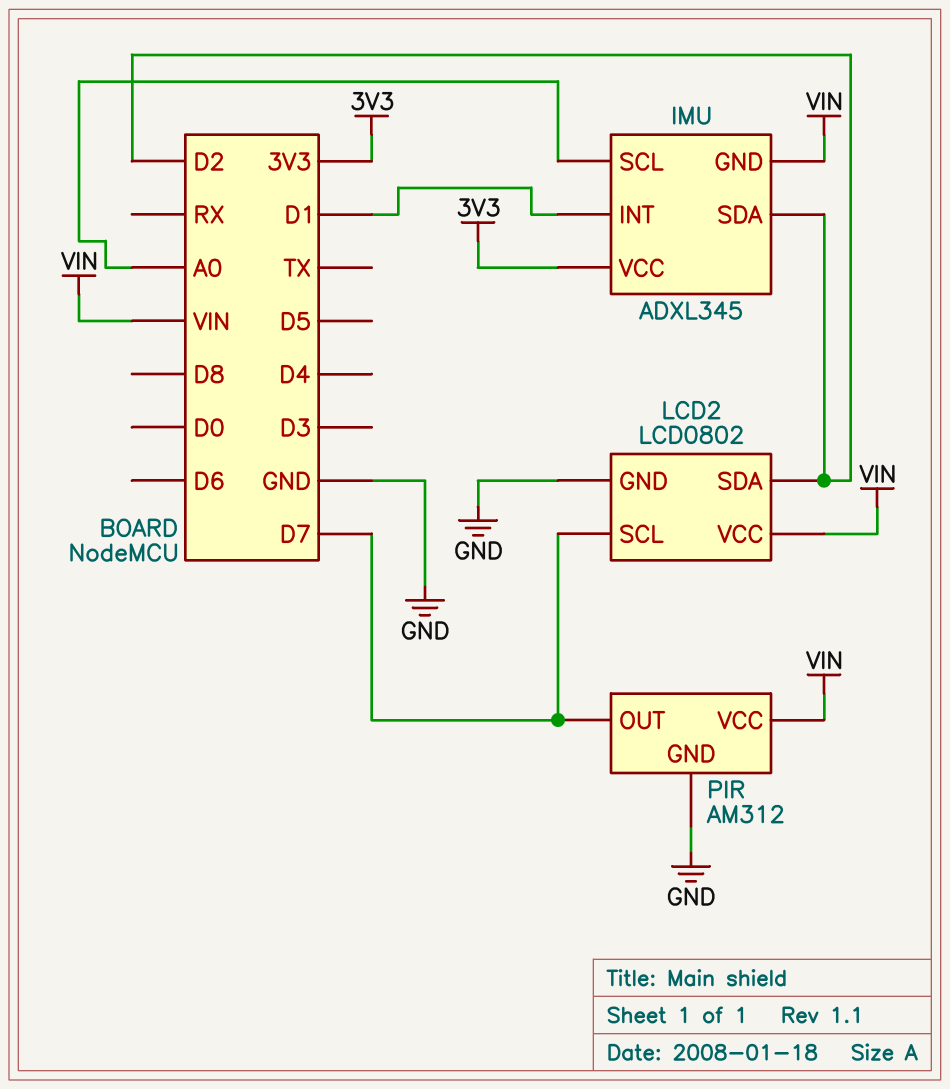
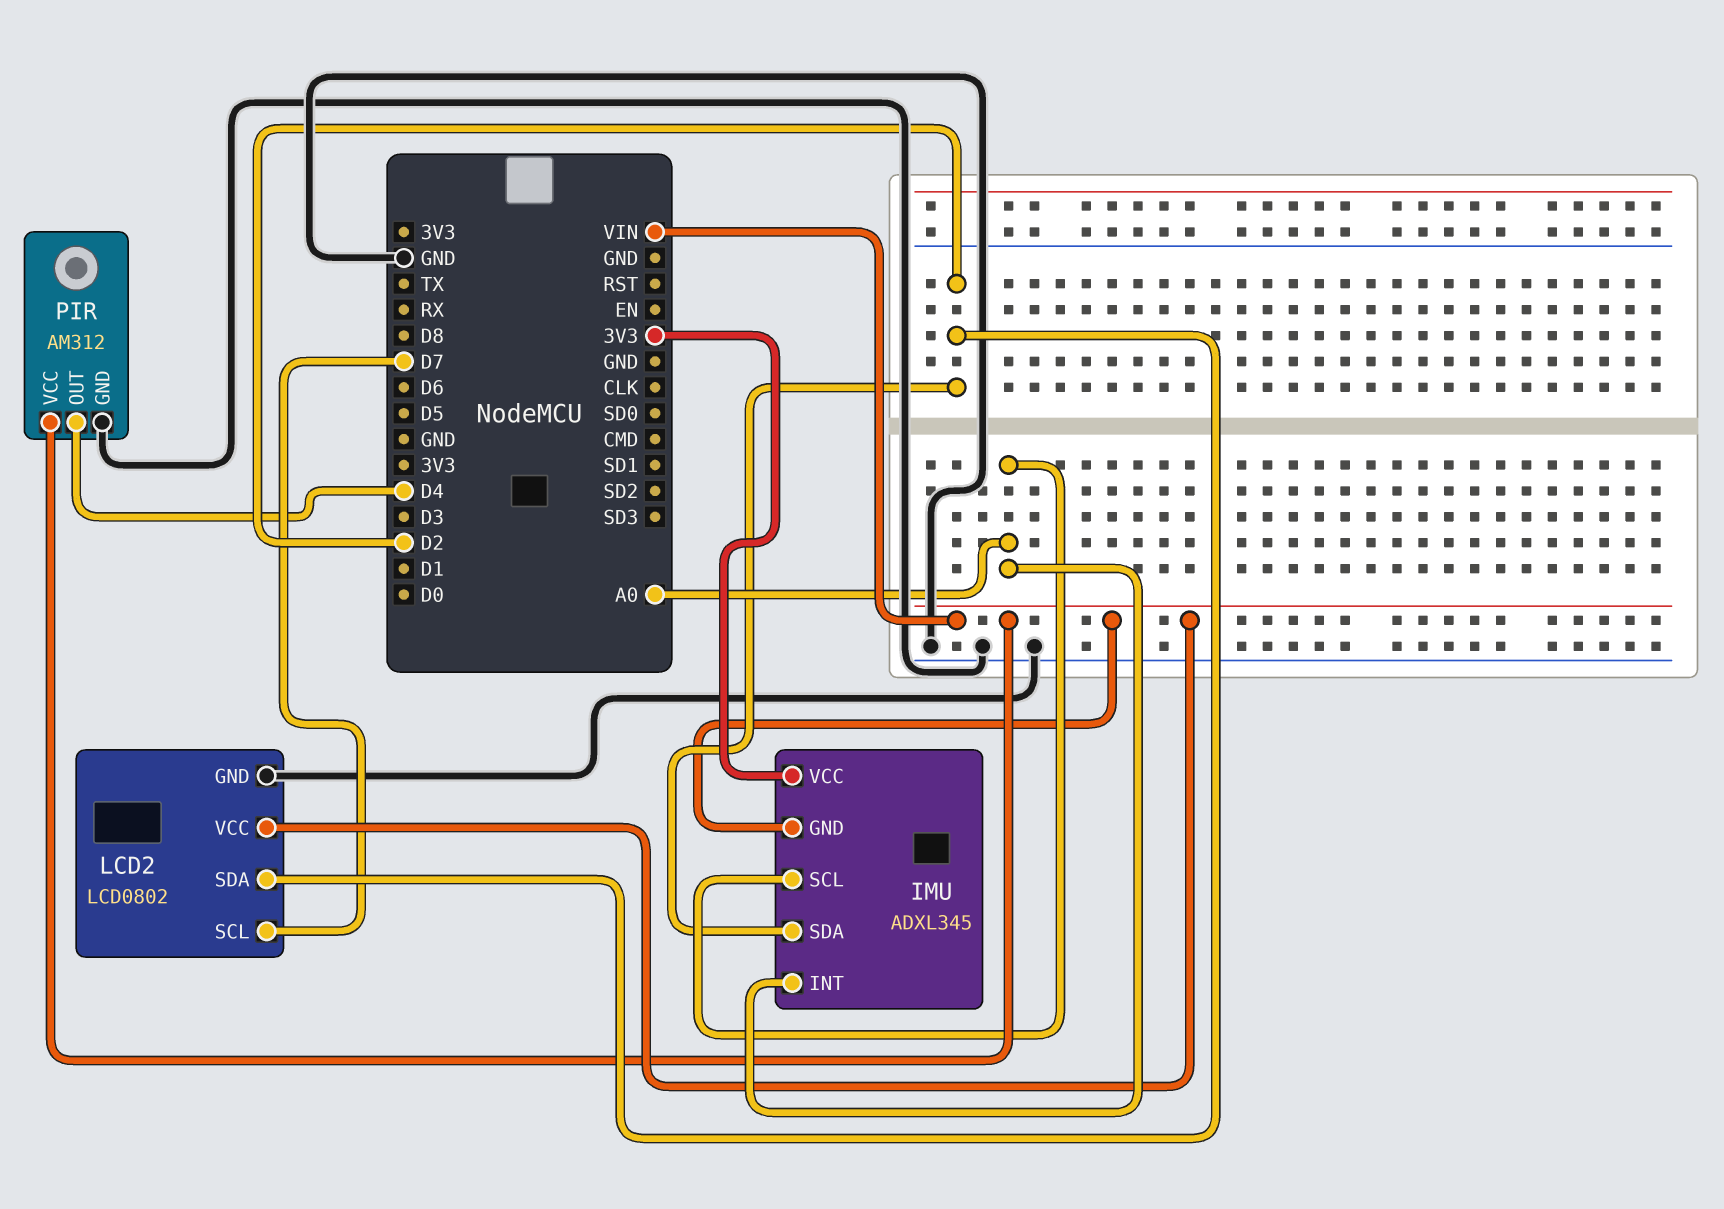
IMU pin INT: D1 -> A0
PIR pin OUT: D7 -> D4

